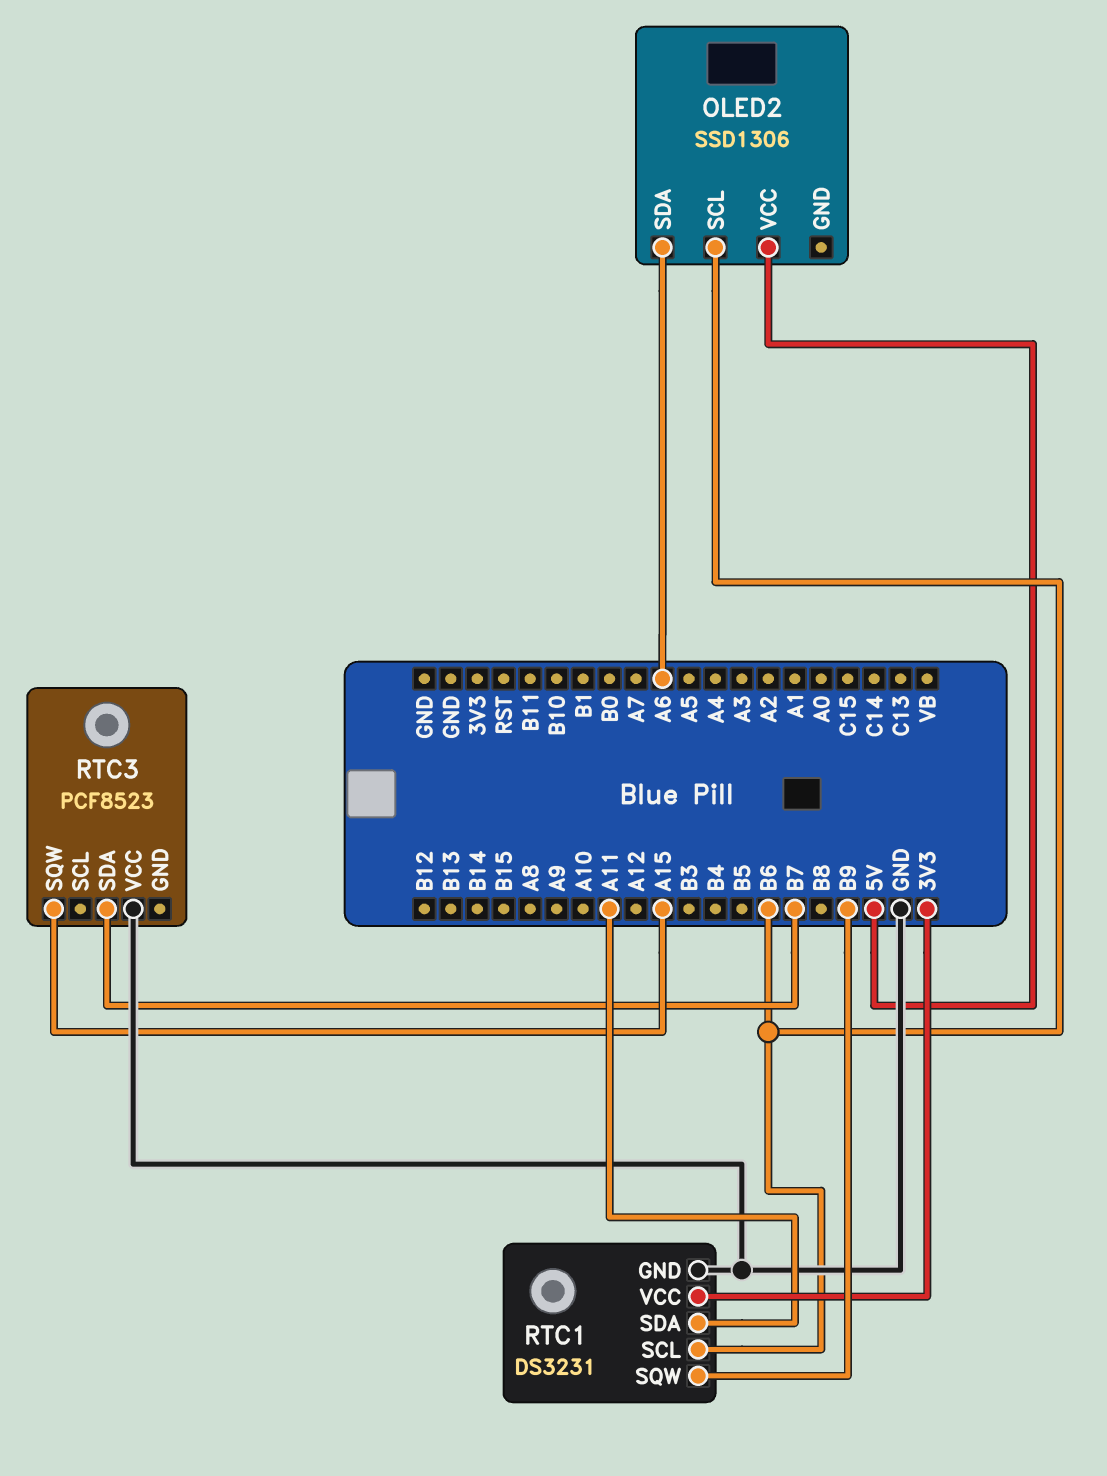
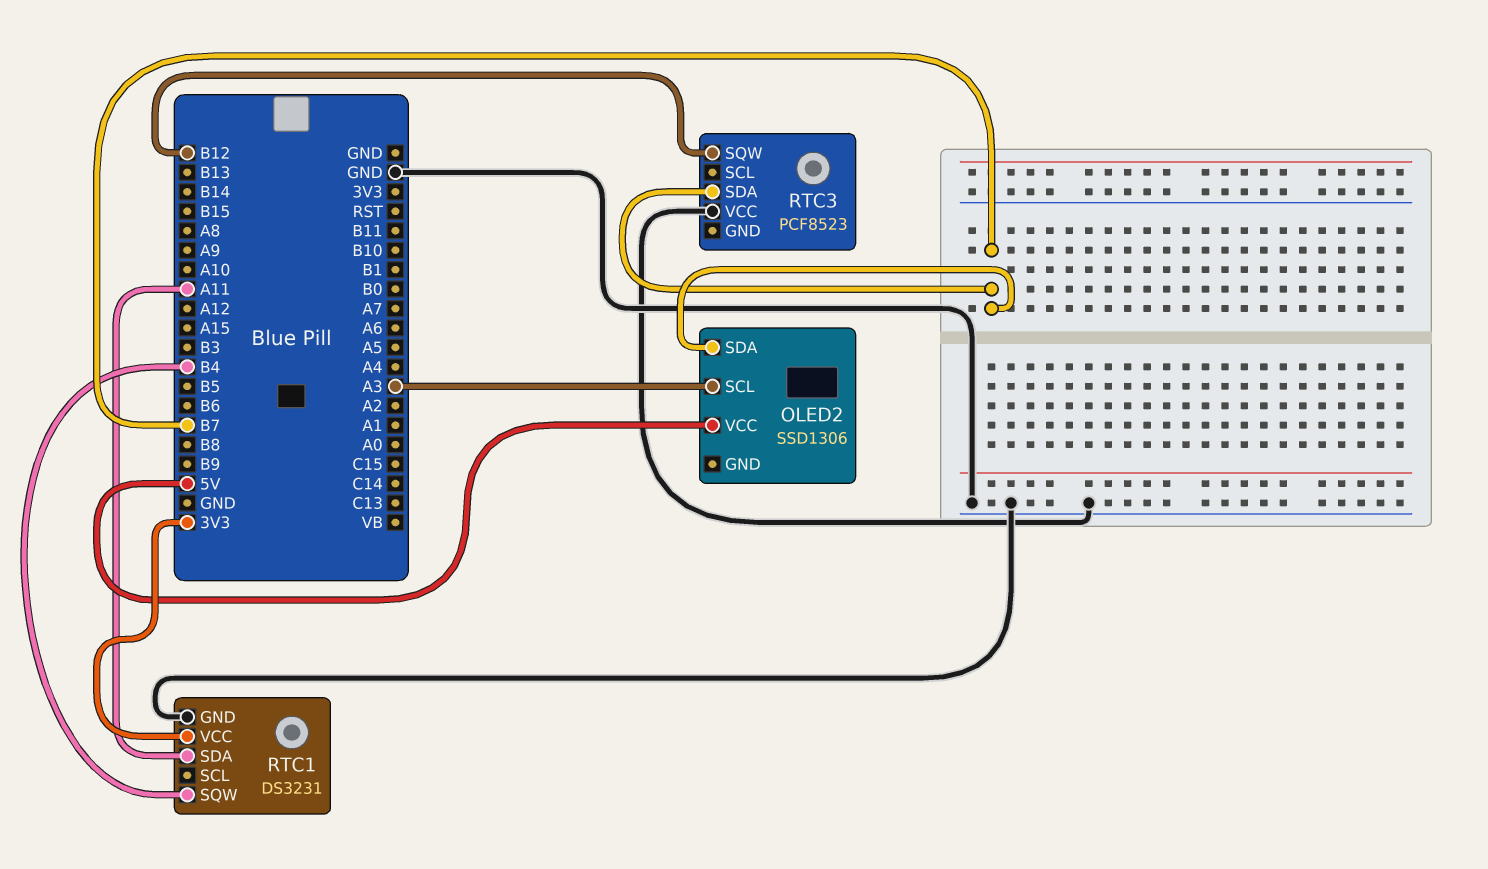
OLED2 pin SCL: B6 -> A3
OLED2 pin SDA: A6 -> B7
RTC1 pin SCL: B6 -> none
RTC1 pin SQW: B9 -> B4
RTC3 pin SQW: A15 -> B12

